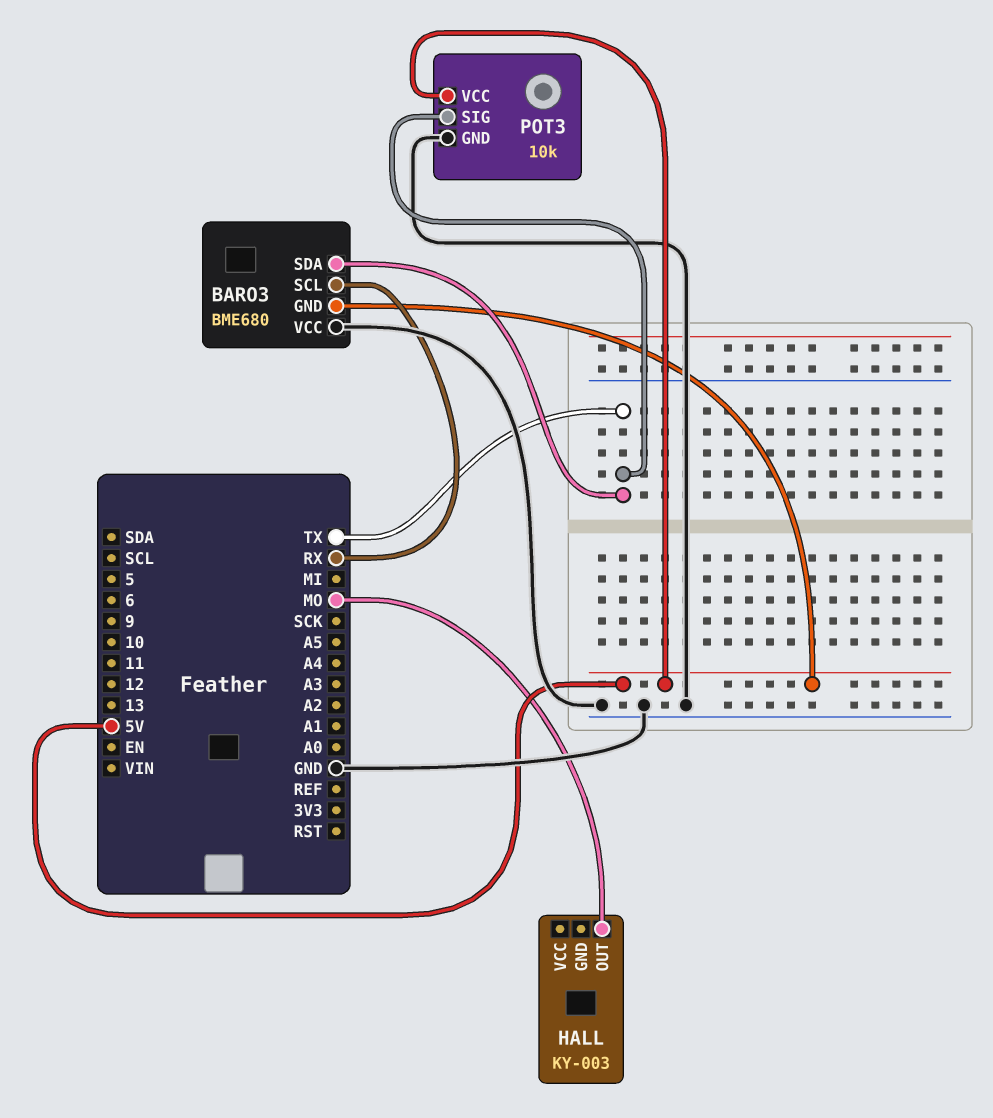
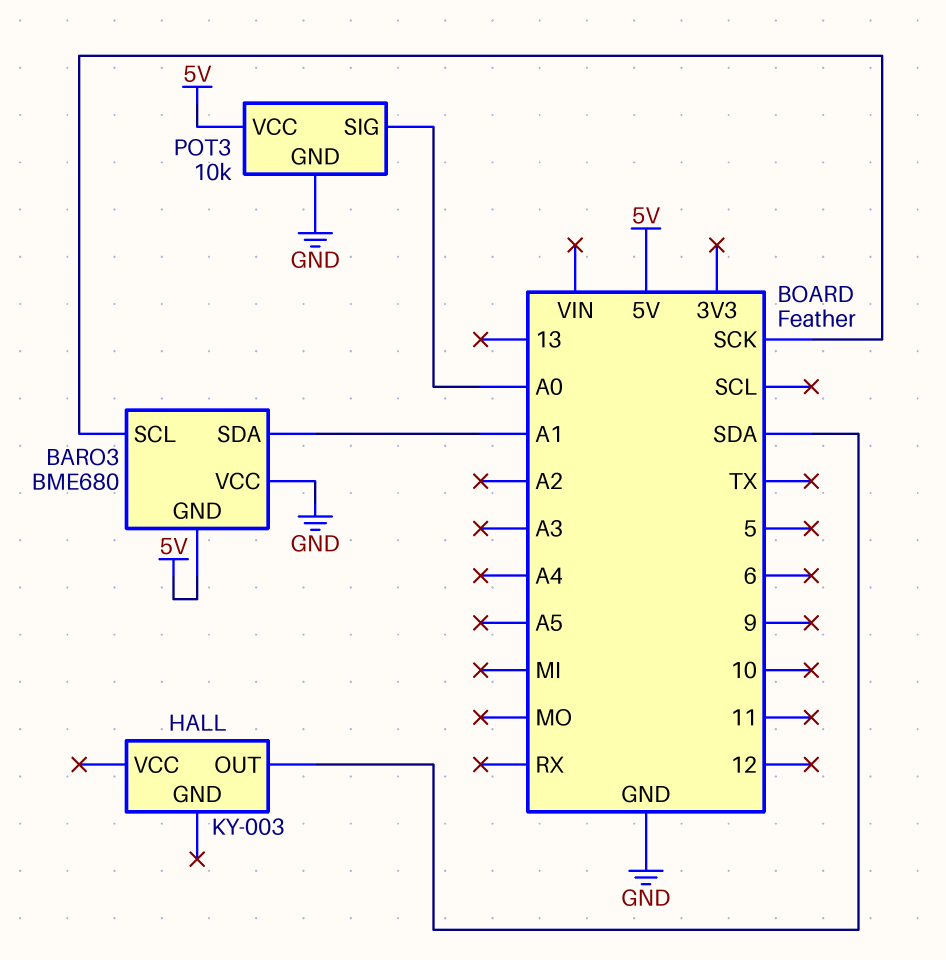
BARO3 pin SCL: RX -> SCK
BARO3 pin SDA: TX -> A1
HALL pin OUT: MO -> SDA
POT3 pin SIG: TX -> A0

